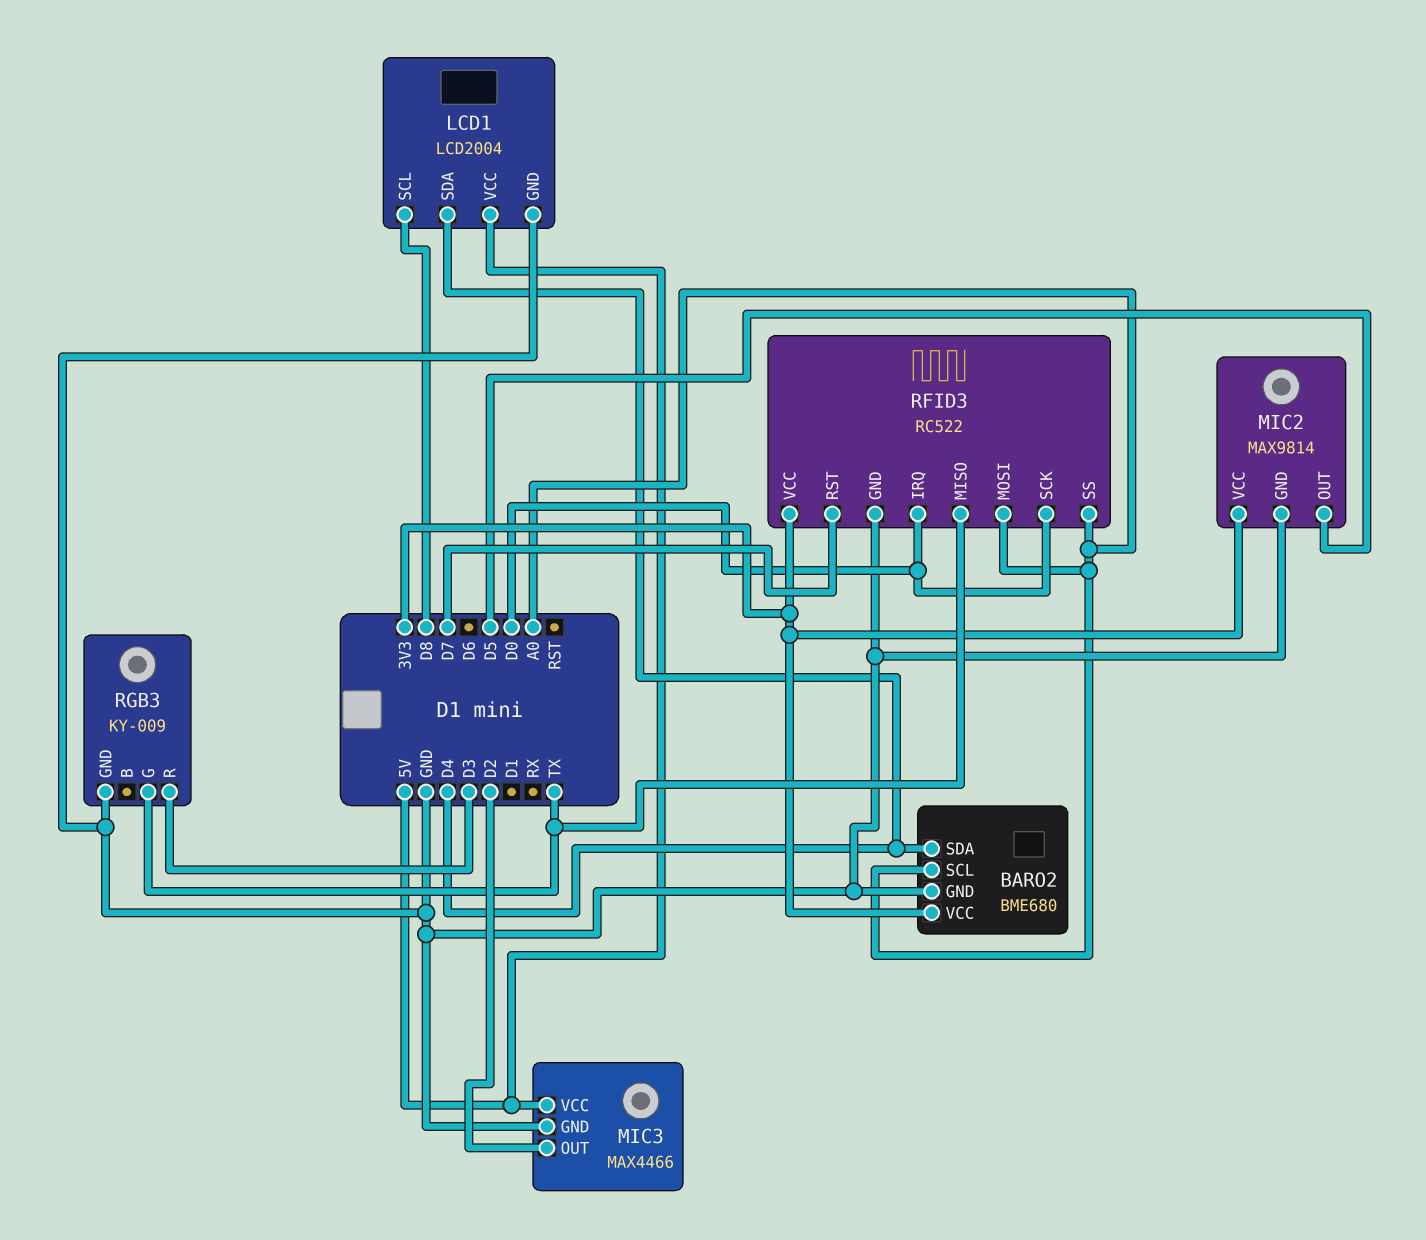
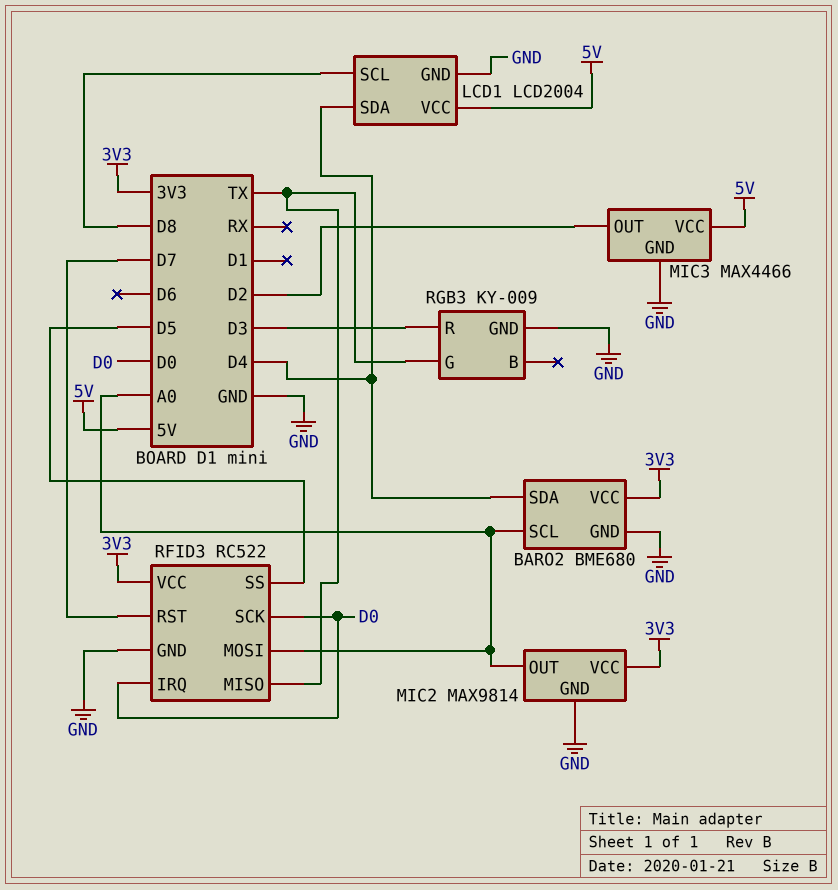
MIC2 pin OUT: D5 -> A0
RFID3 pin SS: A0 -> D5

